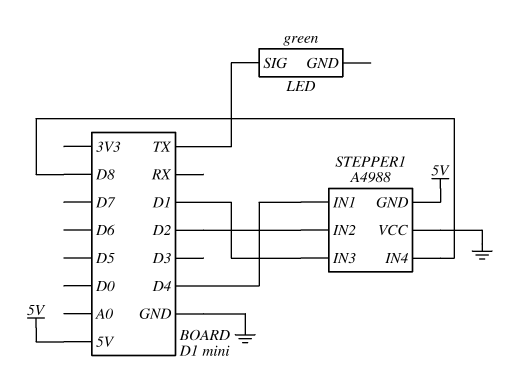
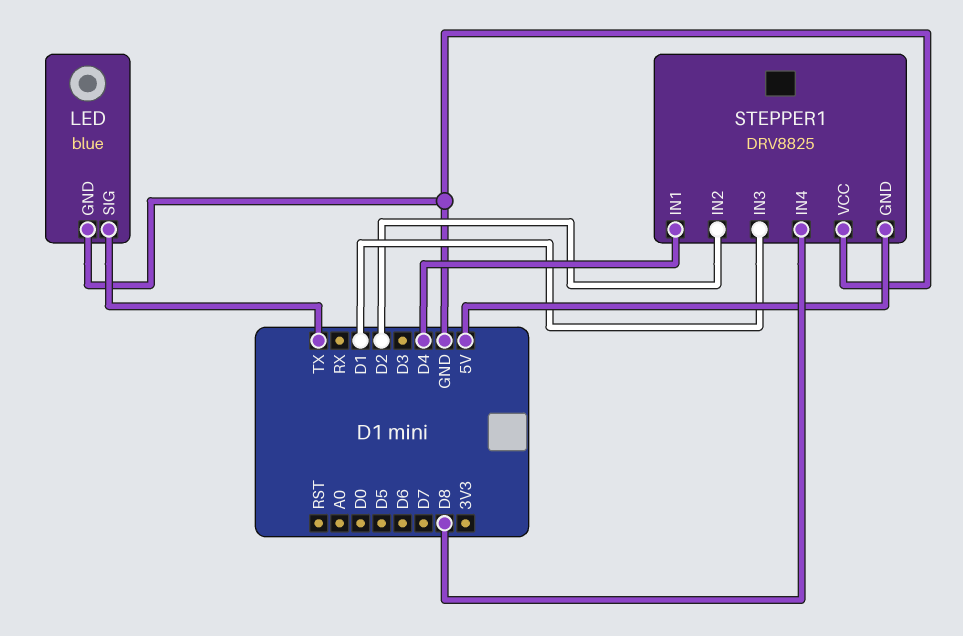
LED: green -> blue
LED pin GND: none -> GND
STEPPER1: A4988 -> DRV8825

